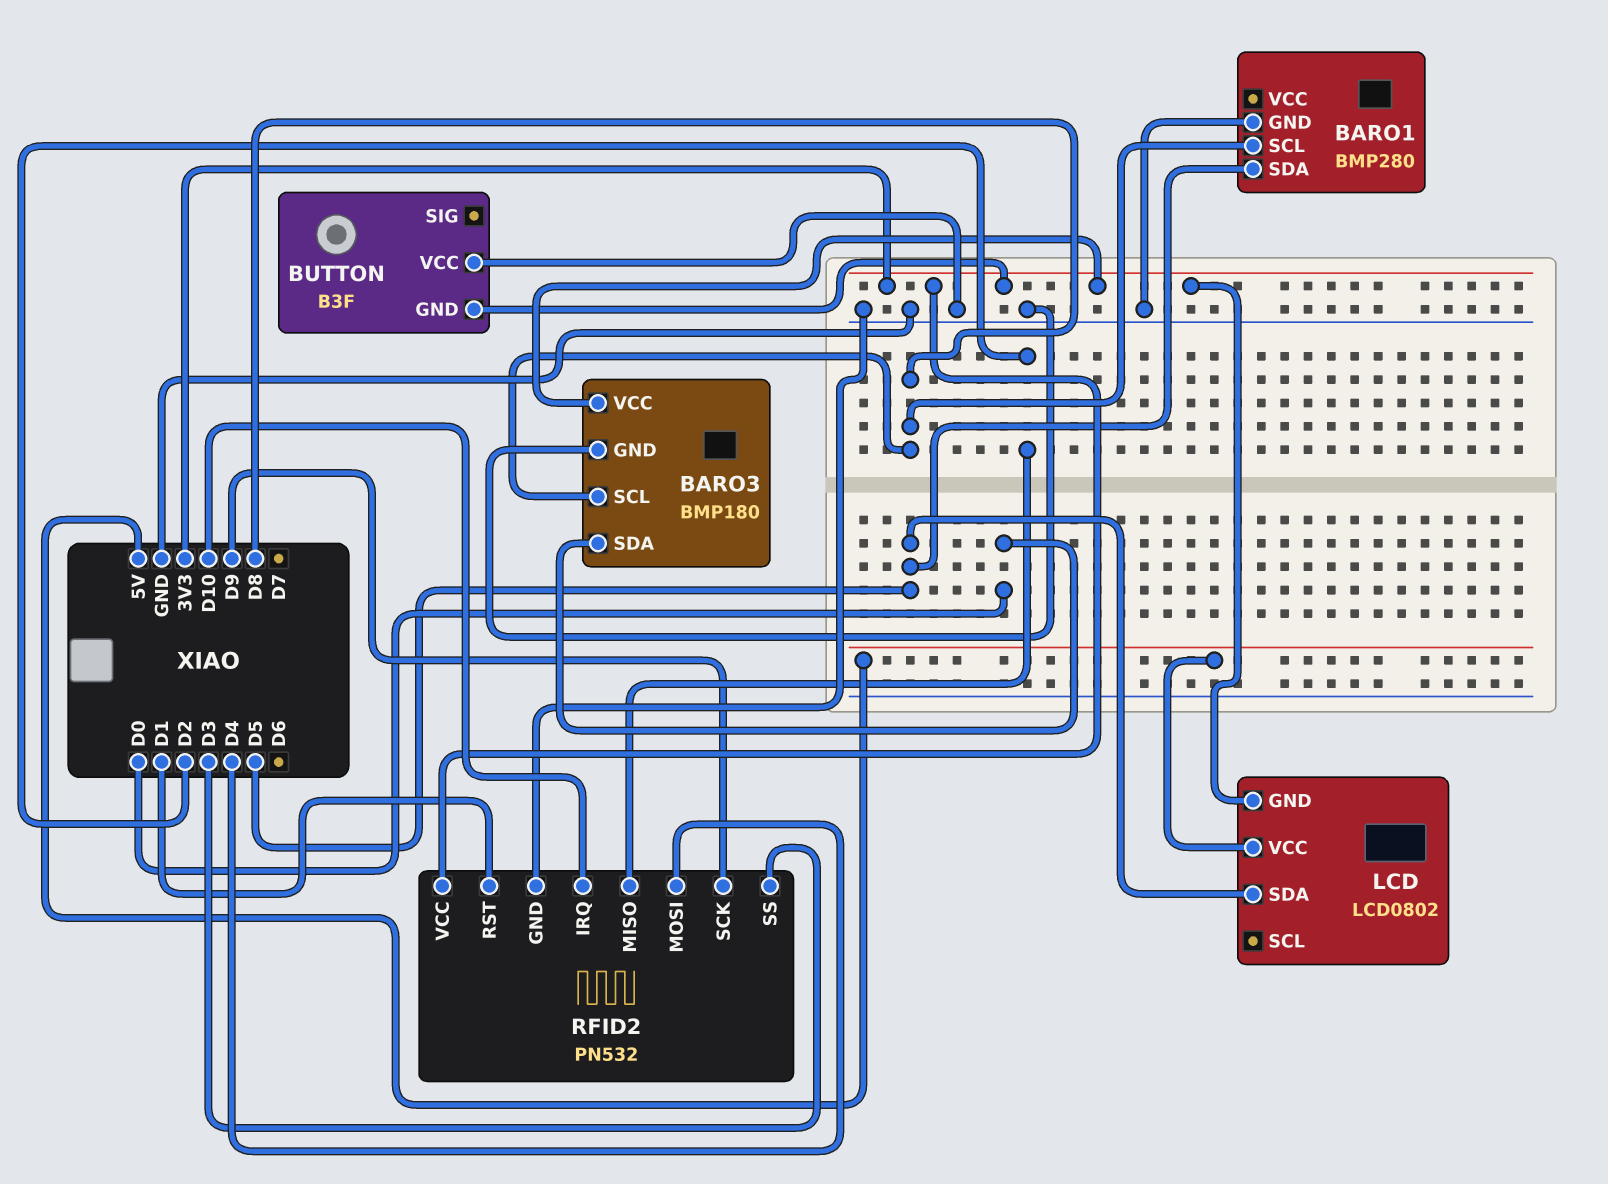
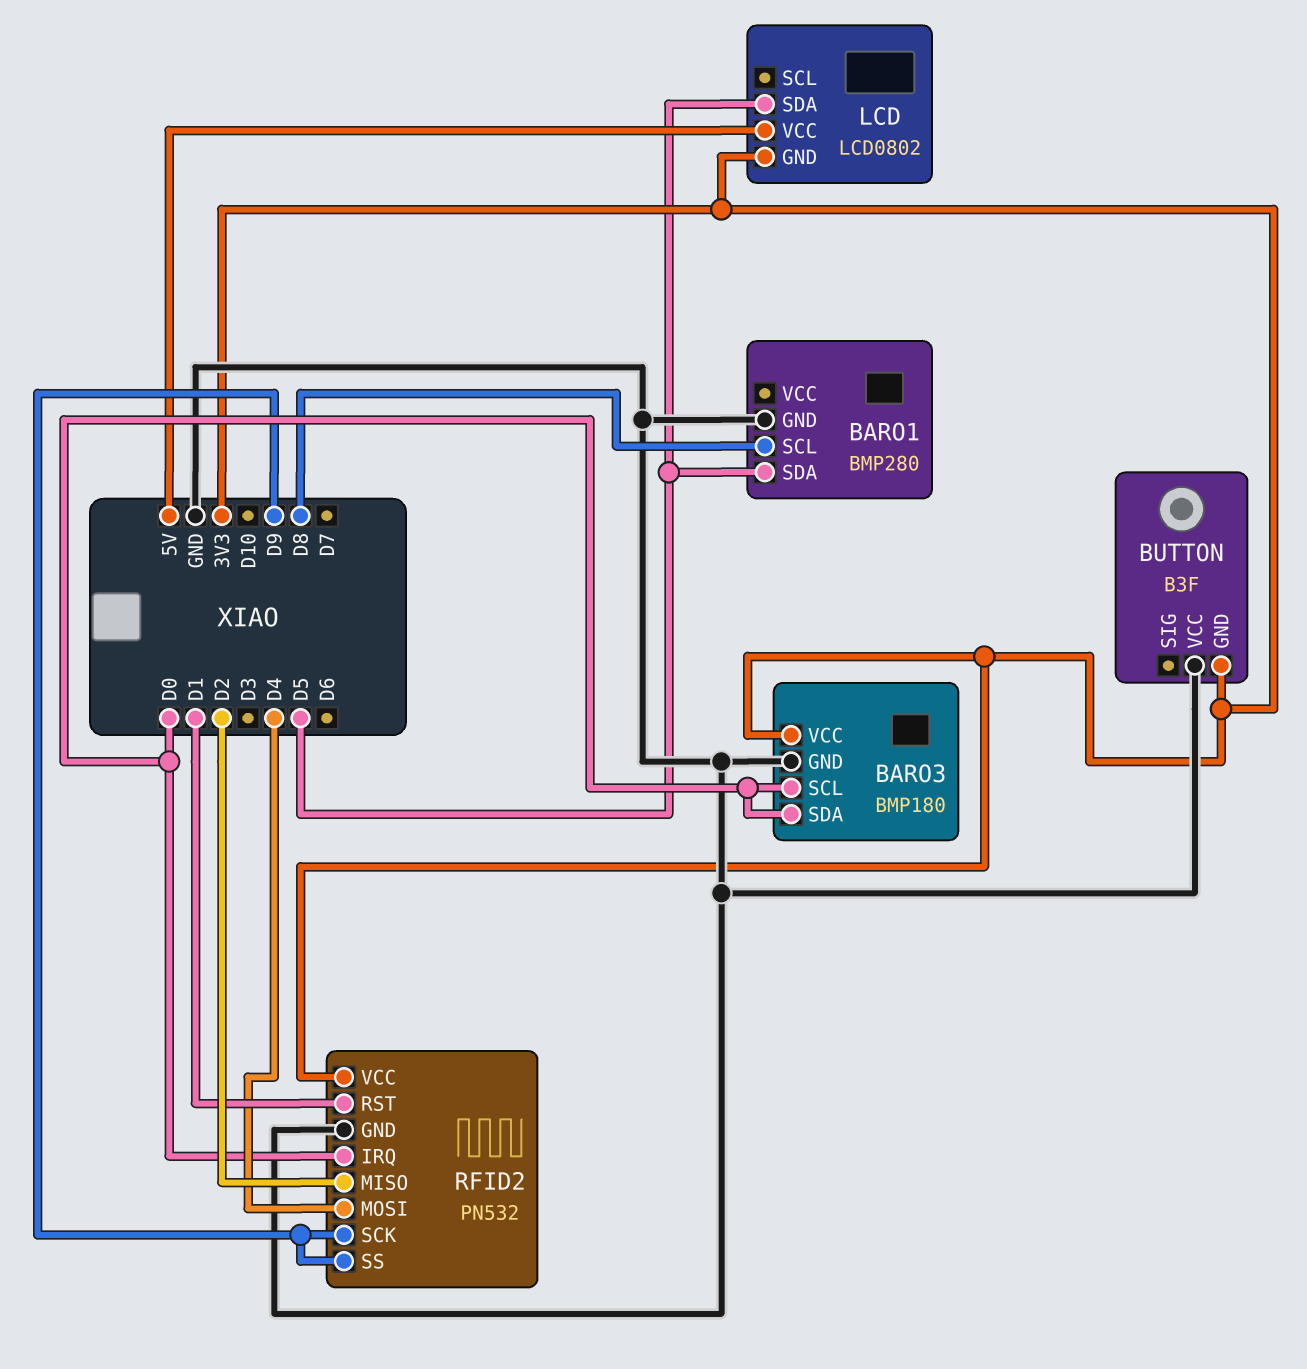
BARO3 pin SCL: D8 -> D0
RFID2 pin IRQ: D10 -> D0
RFID2 pin SS: D3 -> D9

